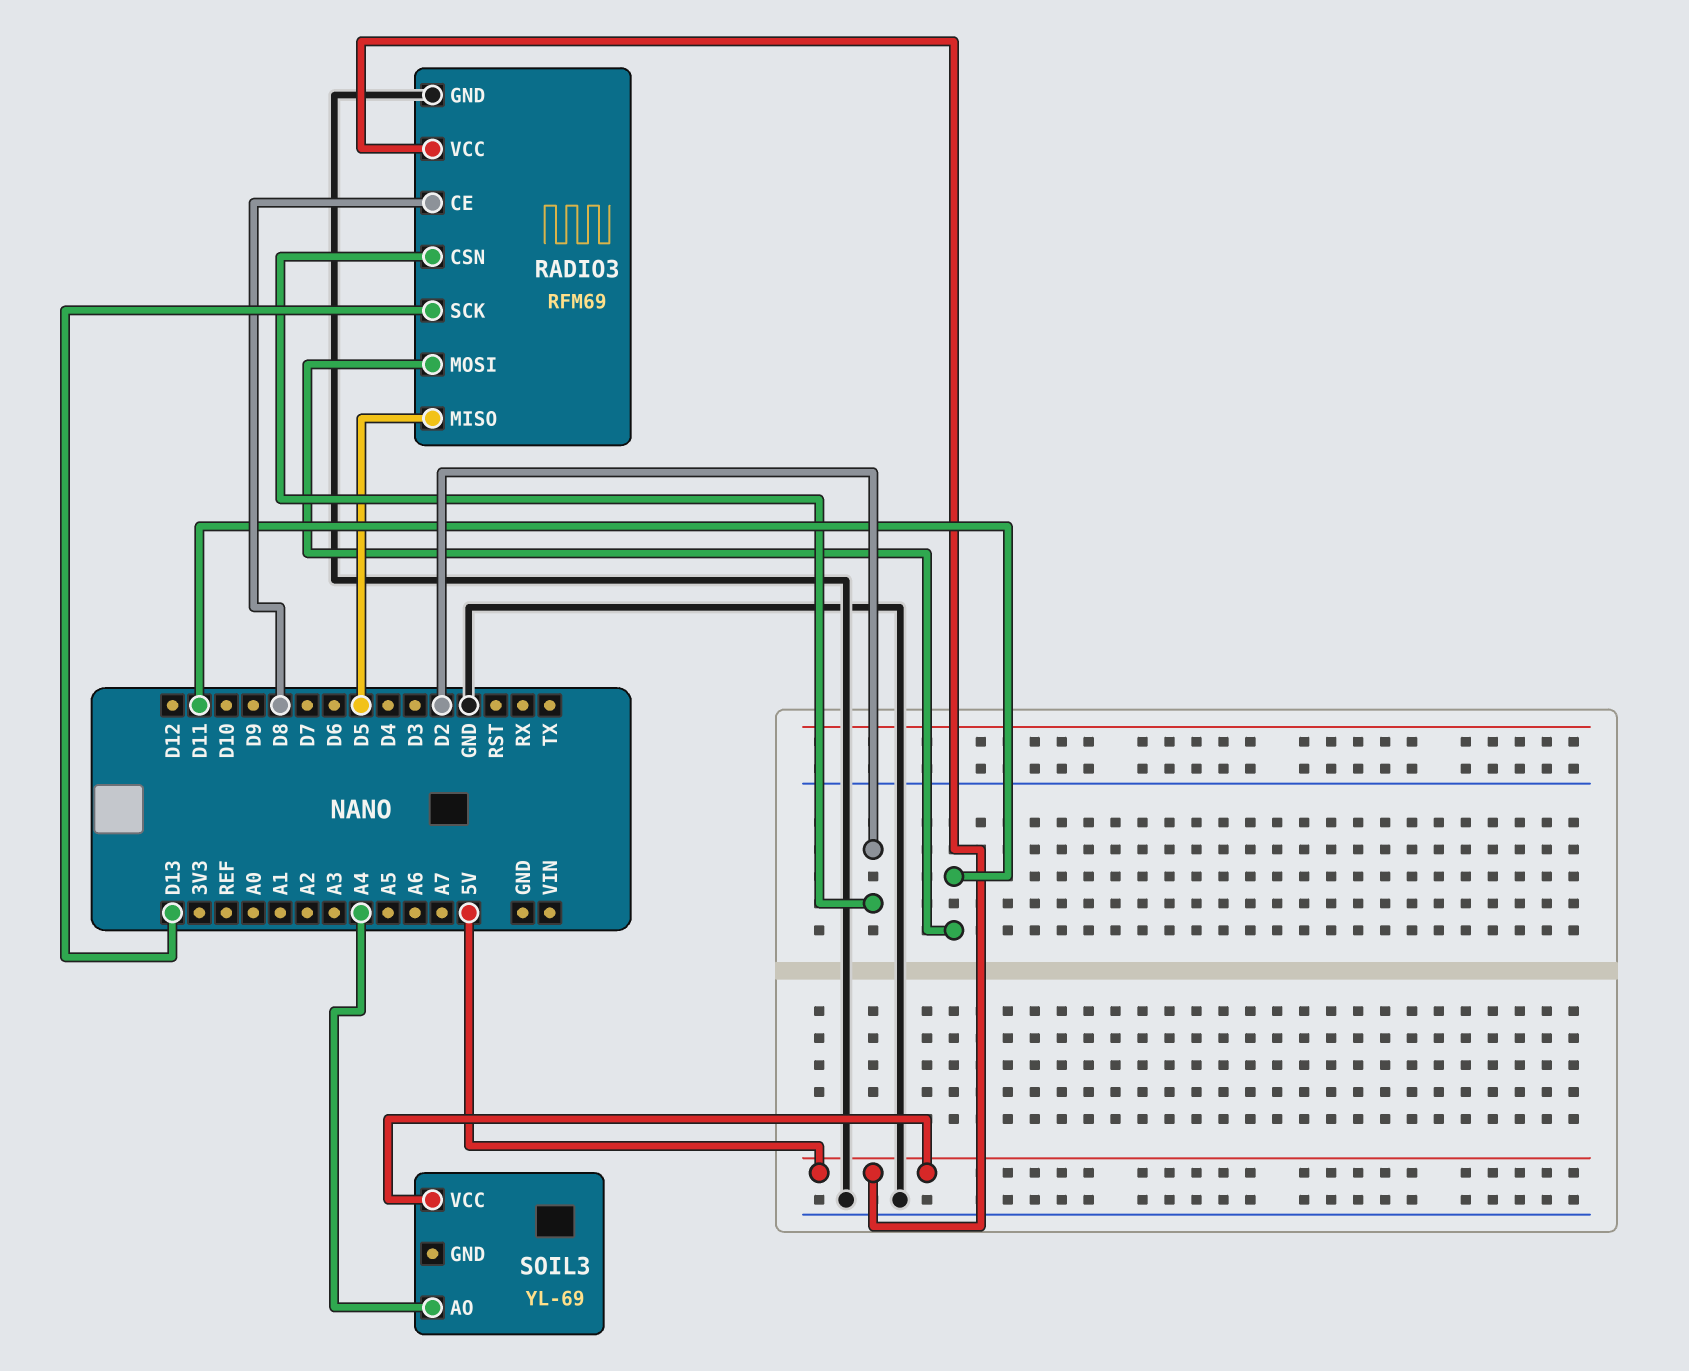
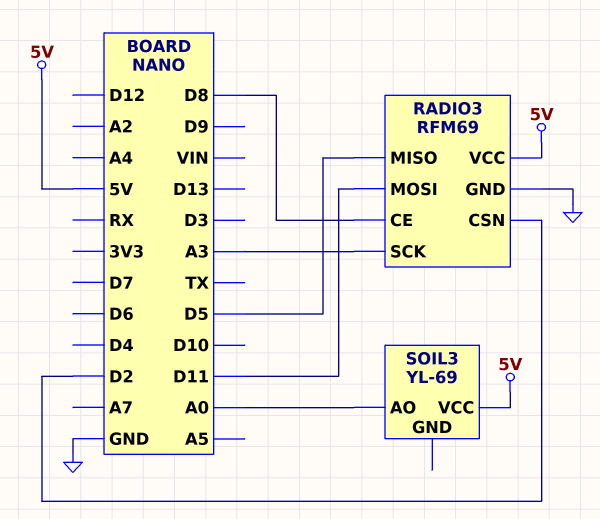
RADIO3 pin SCK: D13 -> A3
SOIL3 pin AO: A4 -> A0

